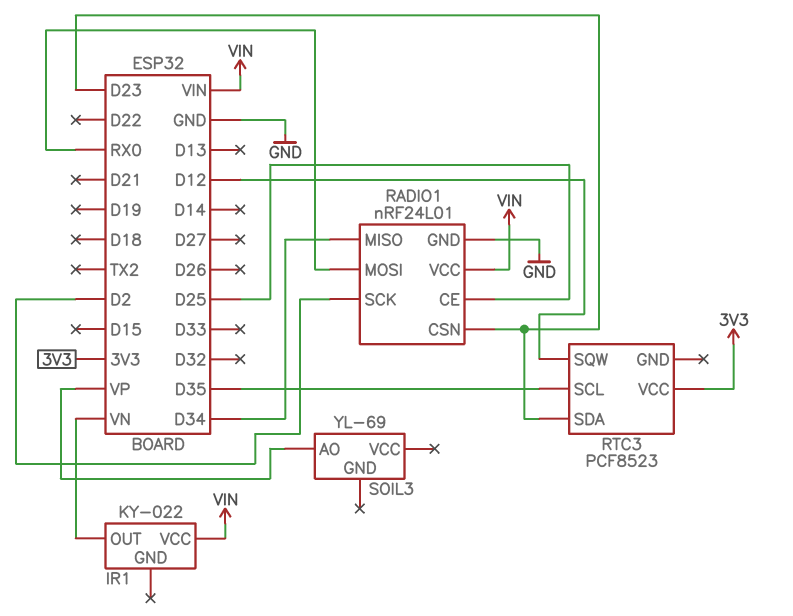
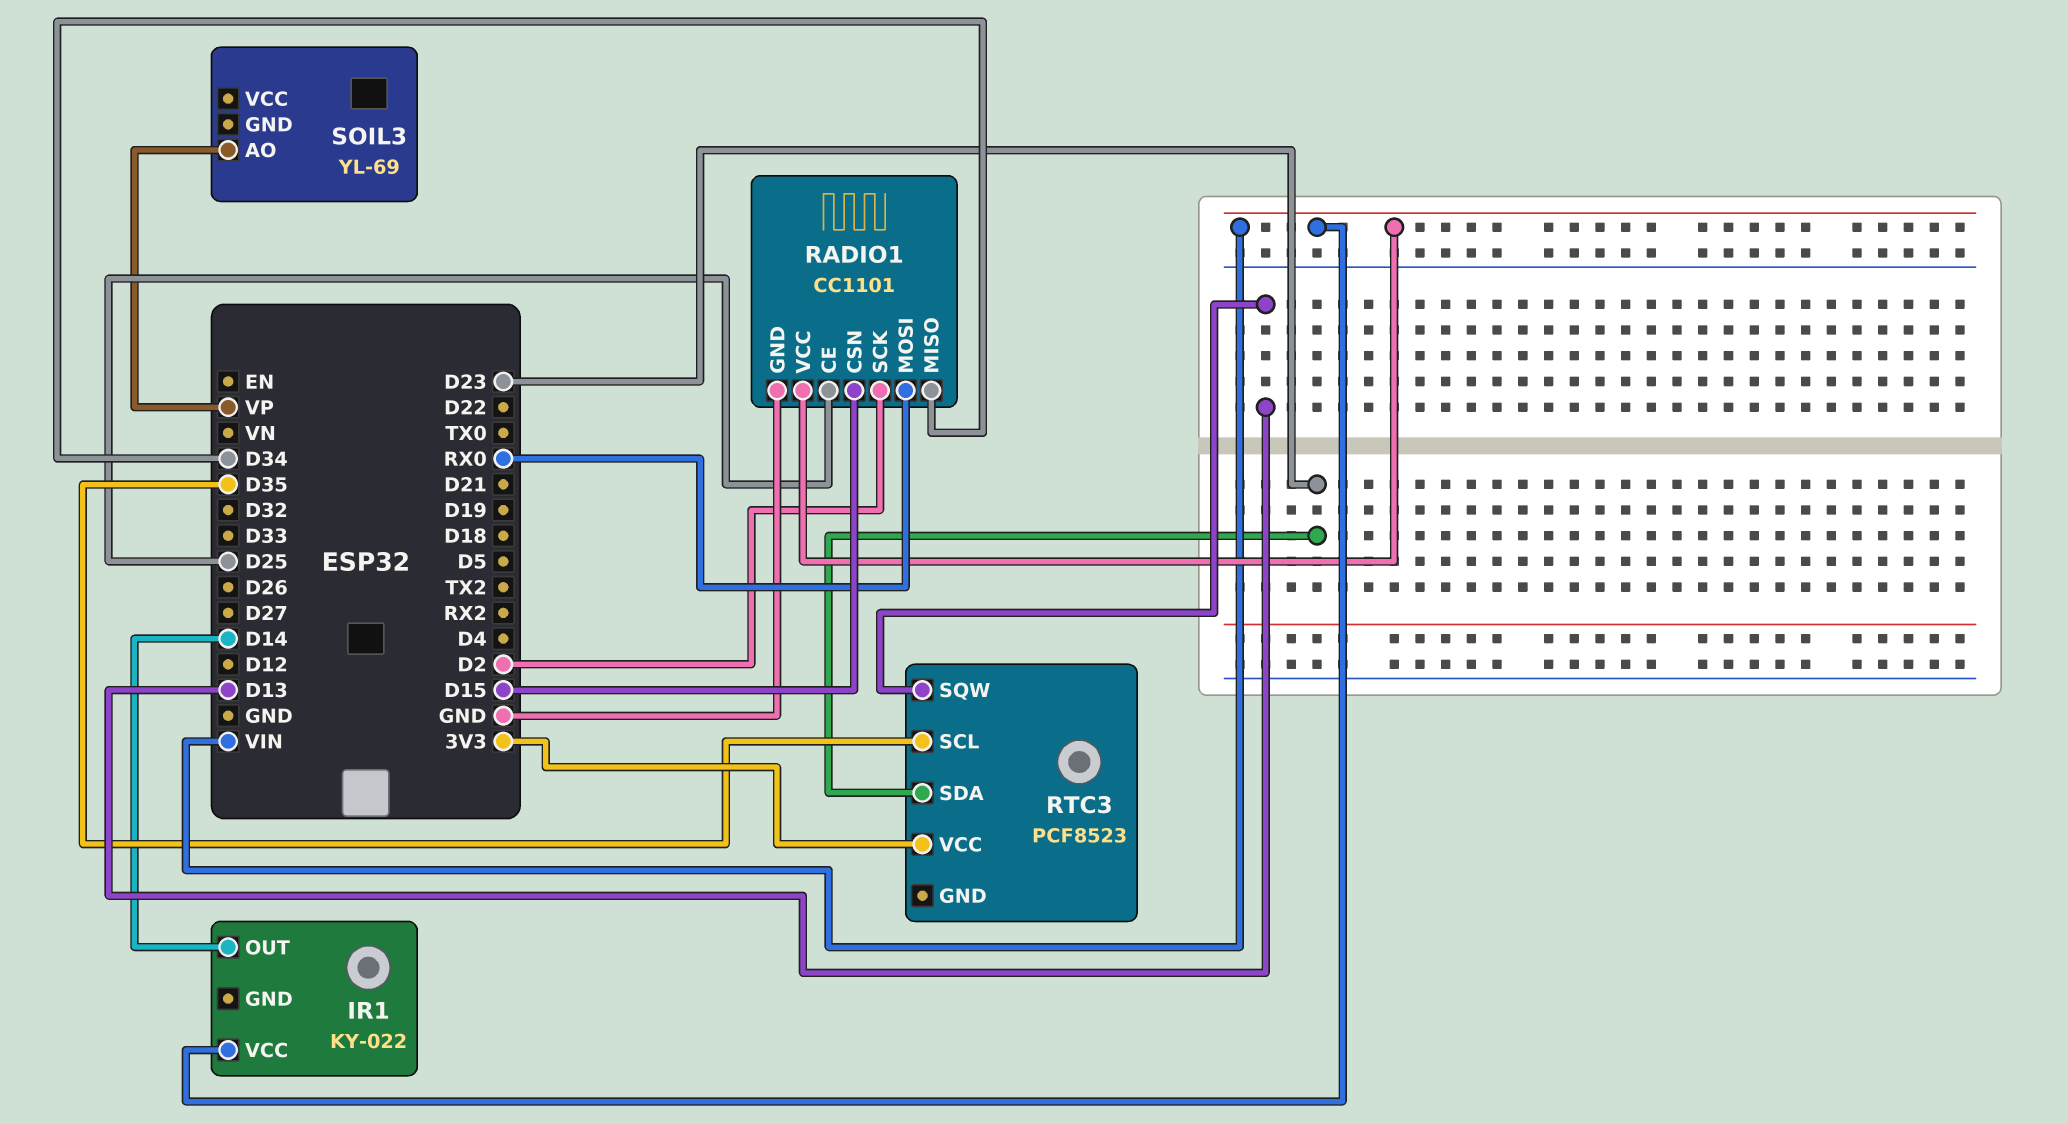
IR1 pin OUT: VN -> D14
RADIO1: nRF24L01 -> CC1101
RADIO1 pin CSN: D23 -> D15
RTC3 pin SQW: D12 -> D13

